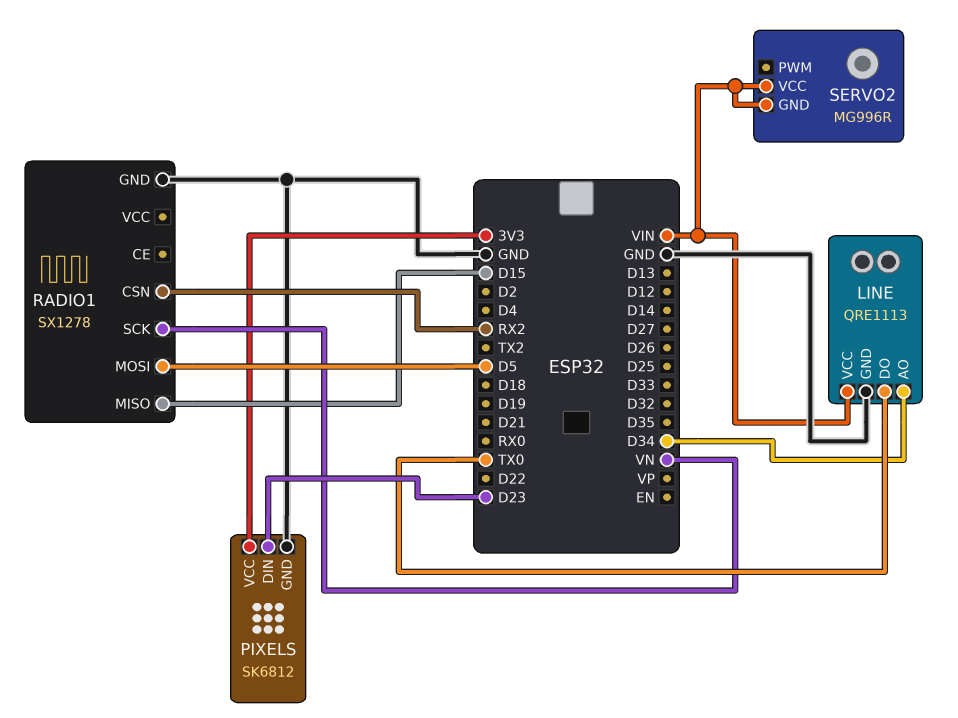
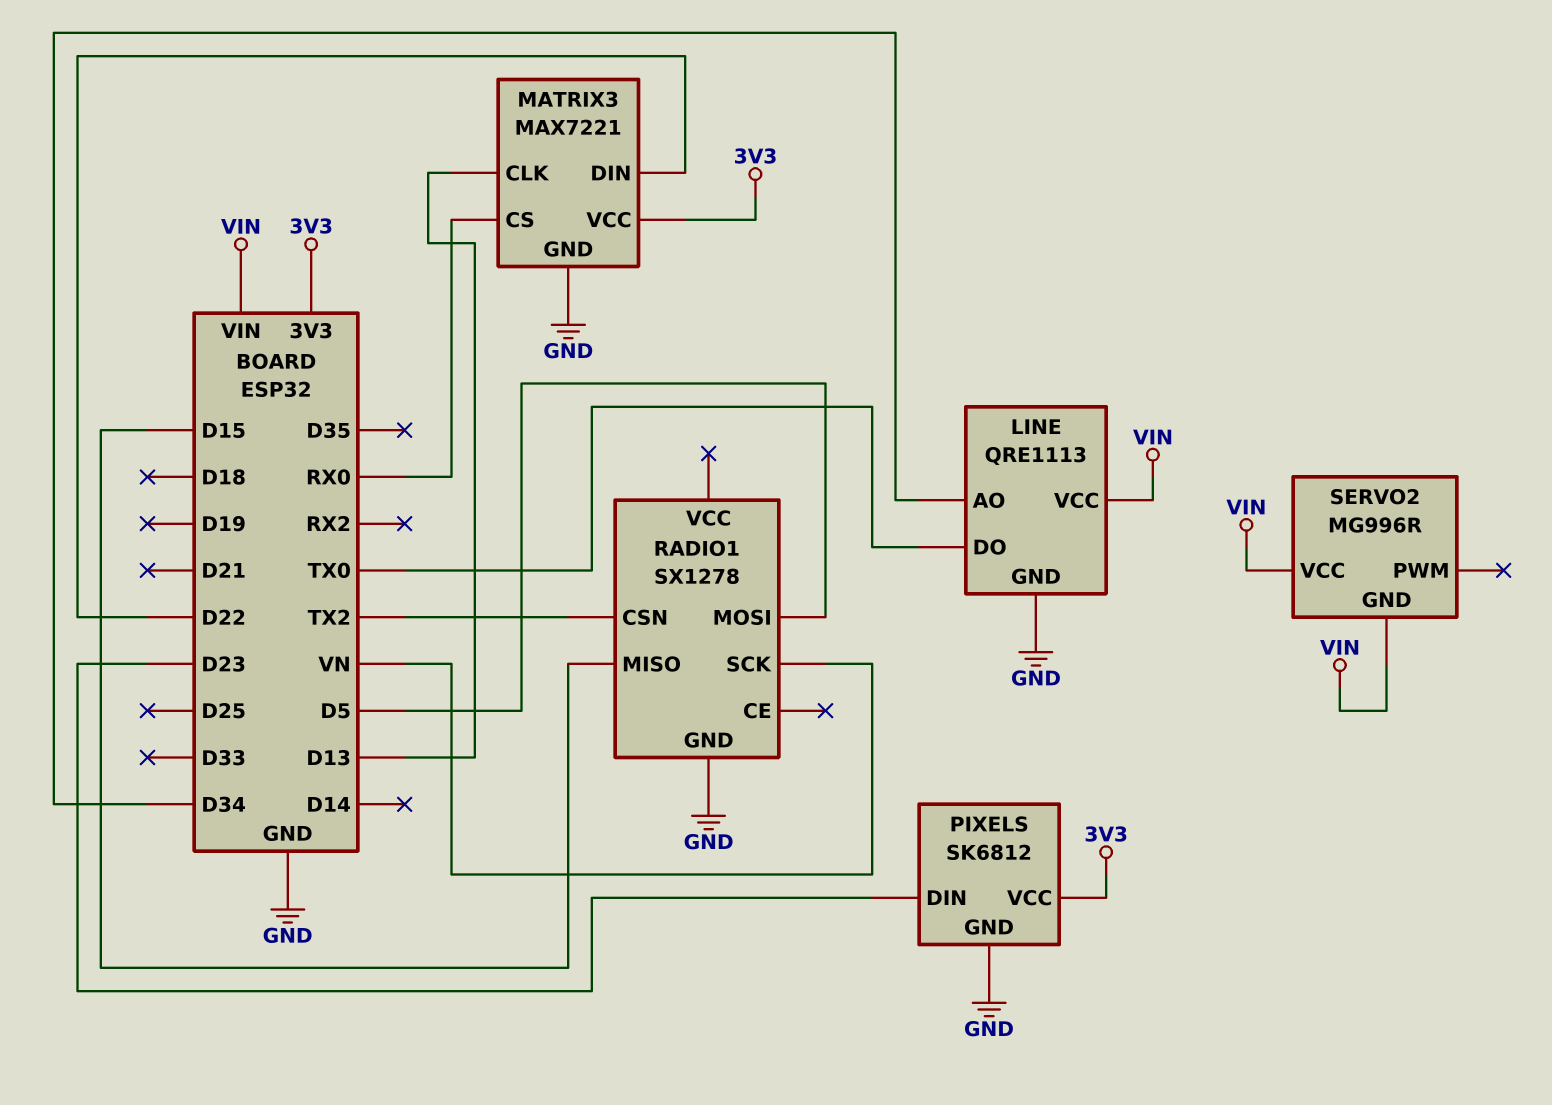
MATRIX3: none -> MAX7221
MATRIX3 pin CLK: none -> D13
MATRIX3 pin CS: none -> RX0
MATRIX3 pin DIN: none -> D22
MATRIX3 pin GND: none -> GND
MATRIX3 pin VCC: none -> 3V3
RADIO1 pin CSN: RX2 -> TX2

